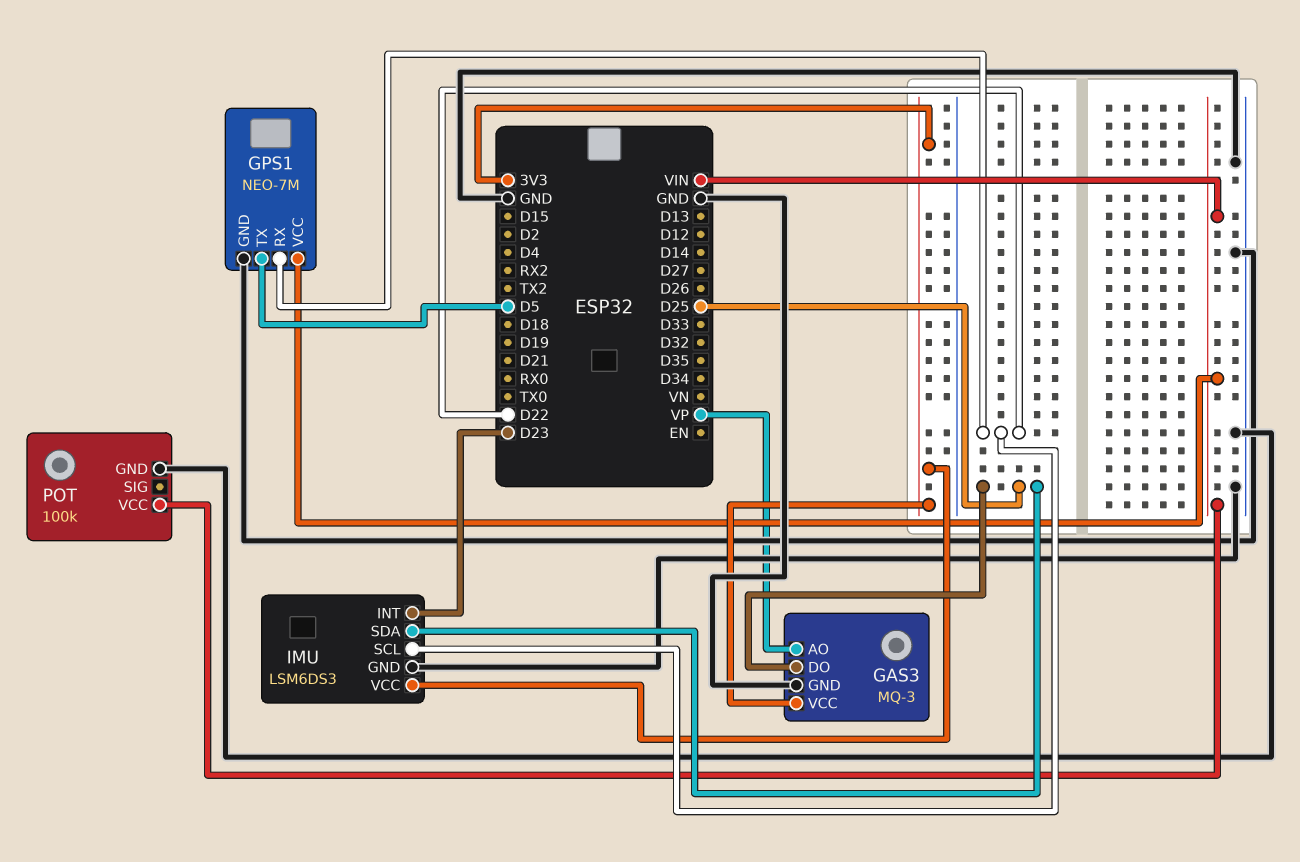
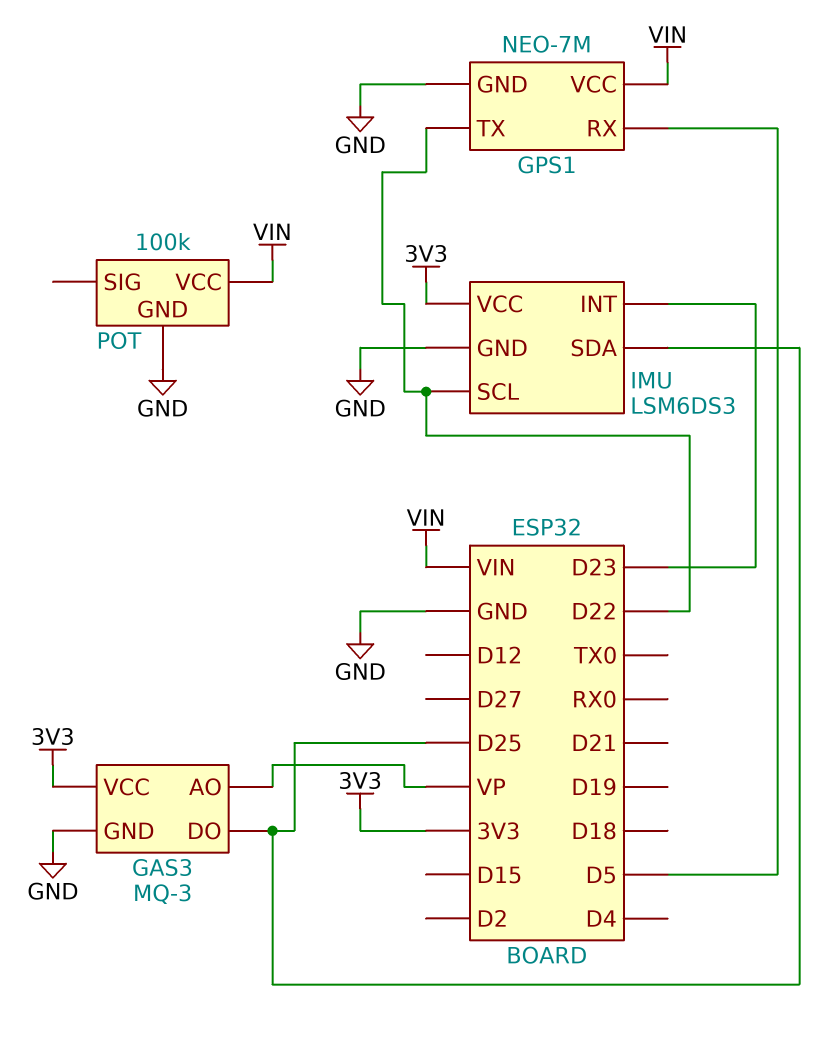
GPS1 pin RX: D22 -> D5
GPS1 pin TX: D5 -> D22

